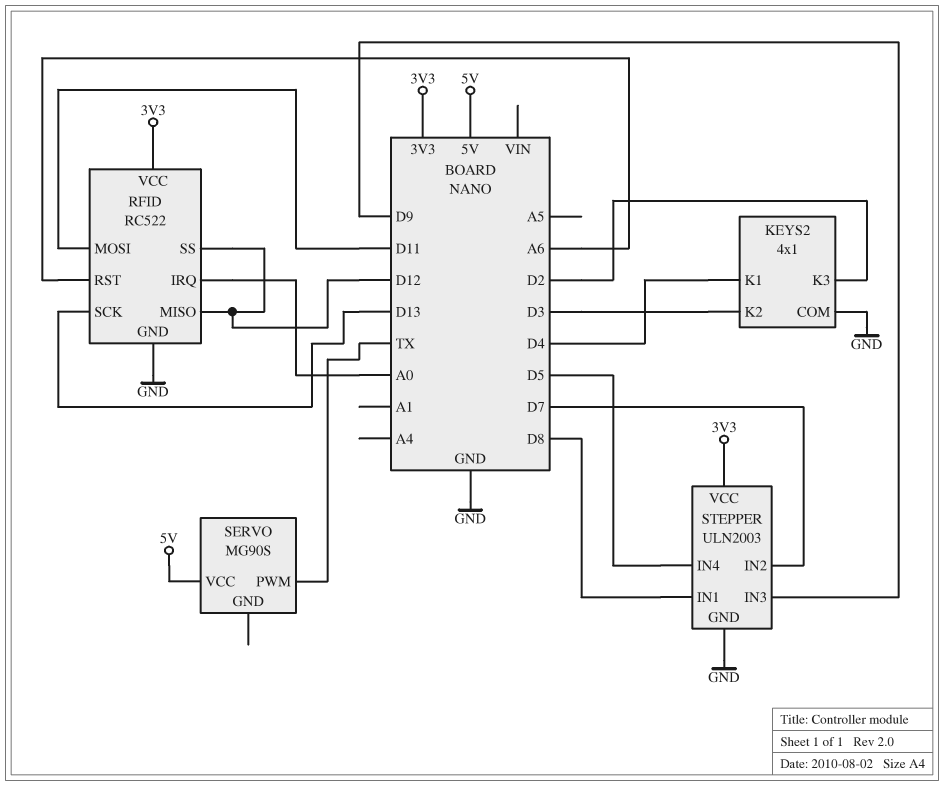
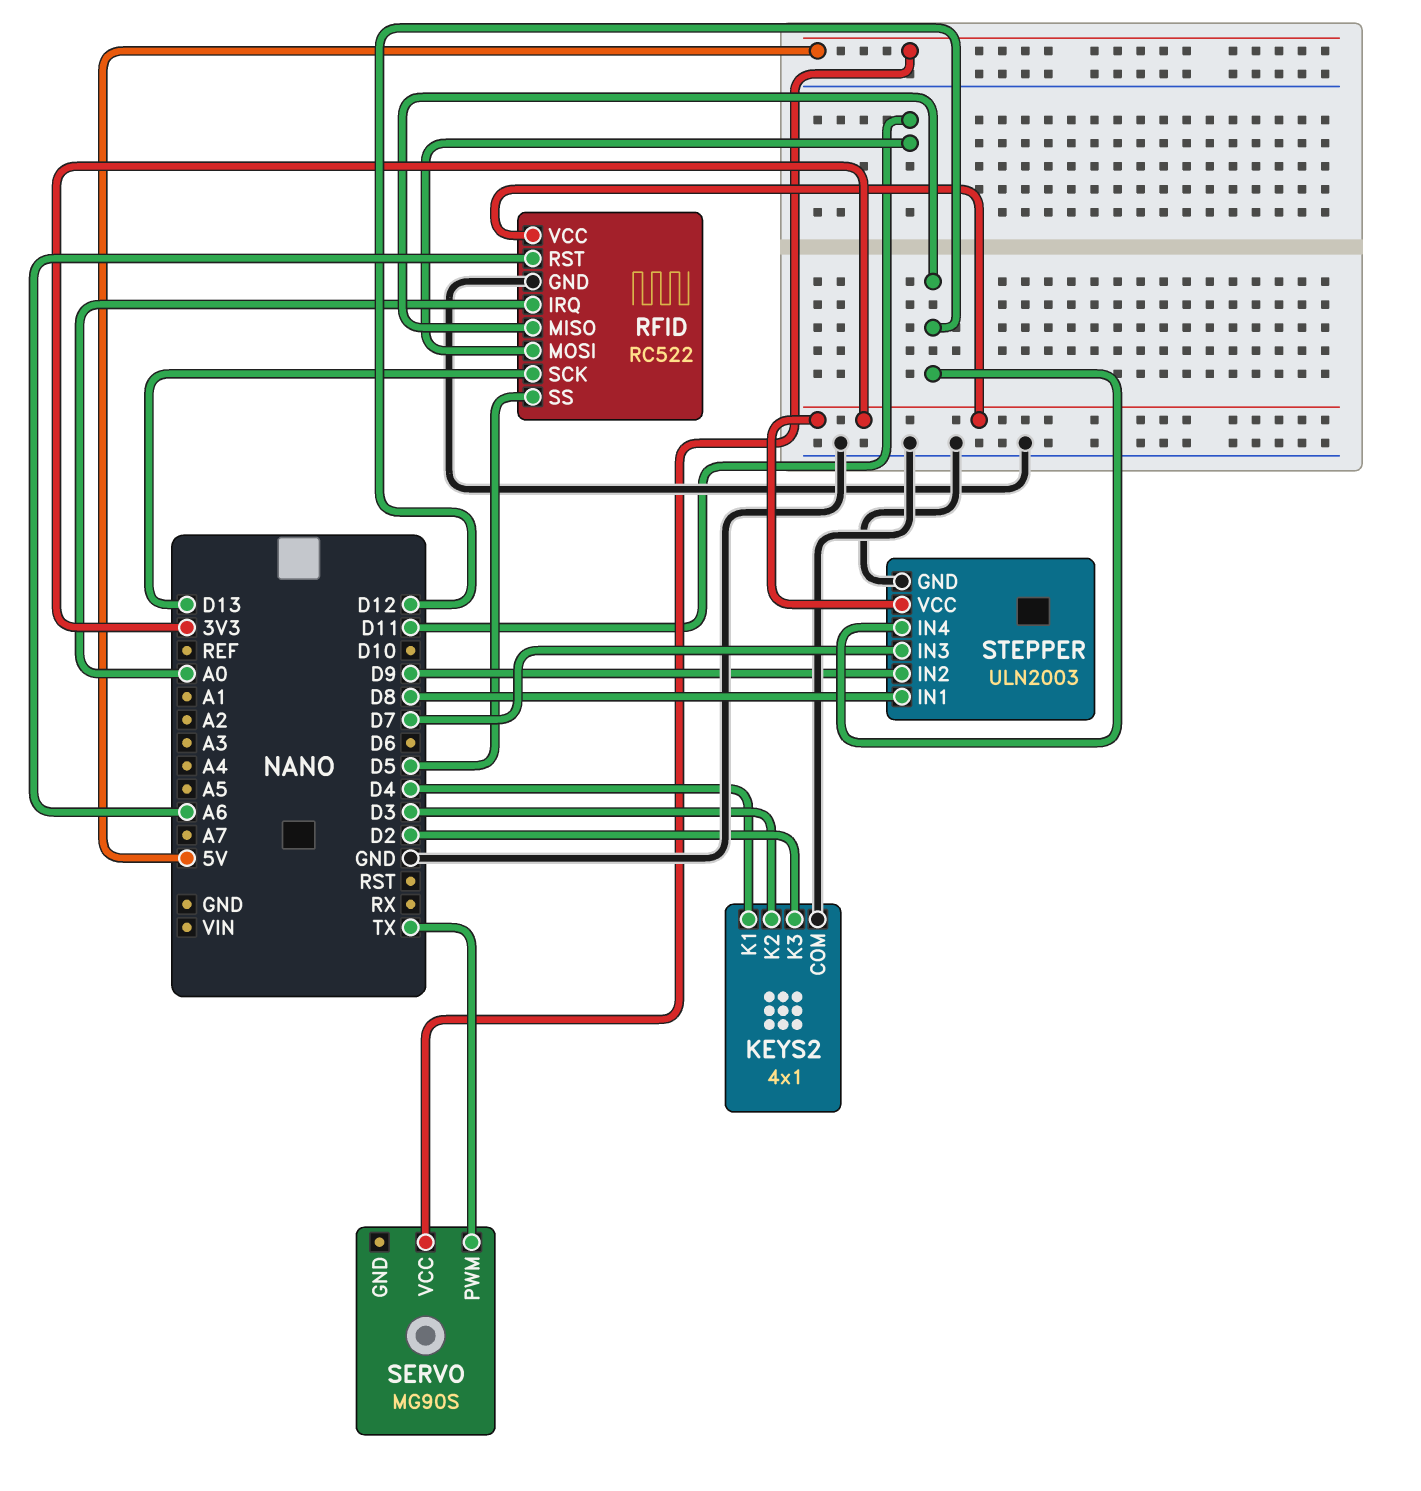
RFID pin SS: D12 -> D5
STEPPER pin IN2: D7 -> D9
STEPPER pin IN3: D9 -> D7
STEPPER pin IN4: D5 -> D12

